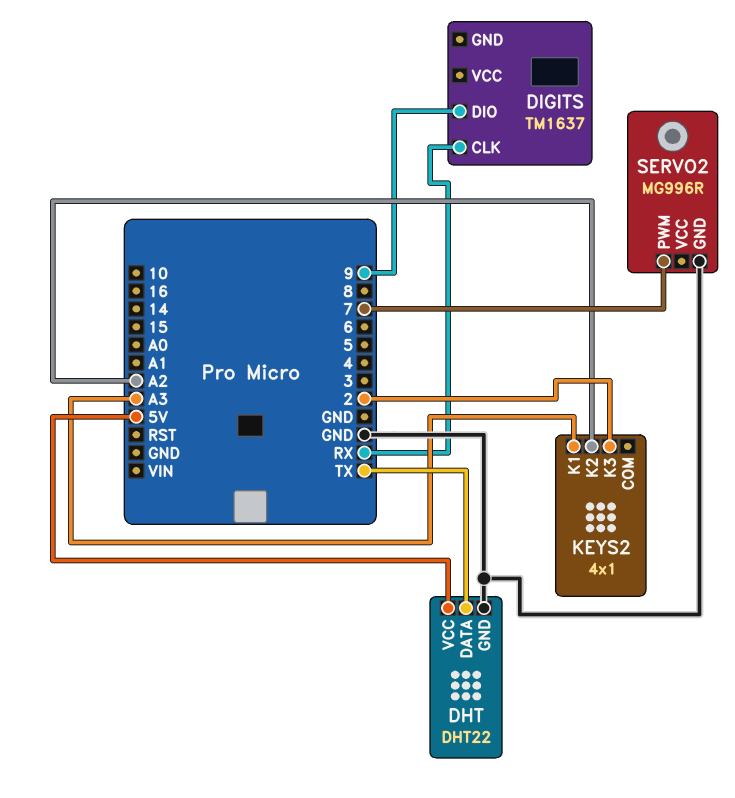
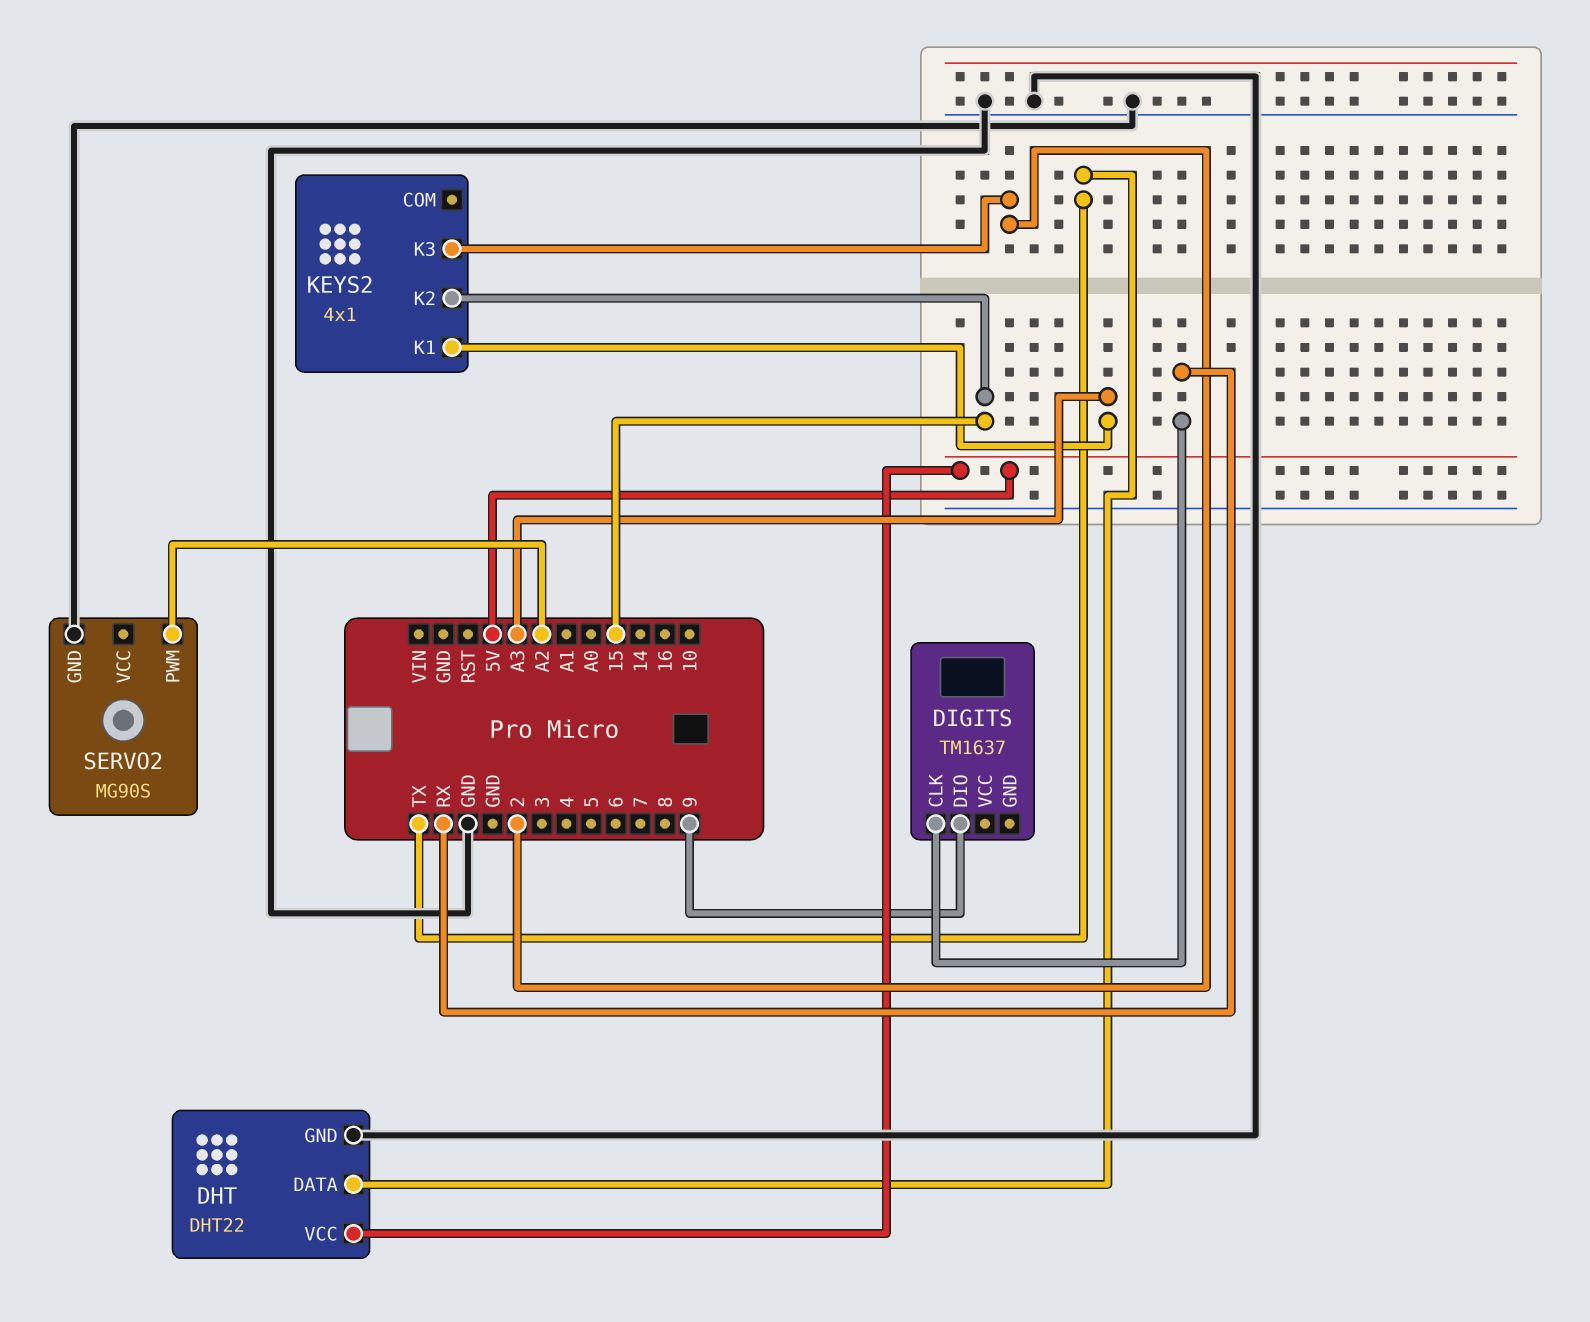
KEYS2 pin K2: A2 -> 15
SERVO2: MG996R -> MG90S
SERVO2 pin PWM: 7 -> A2

